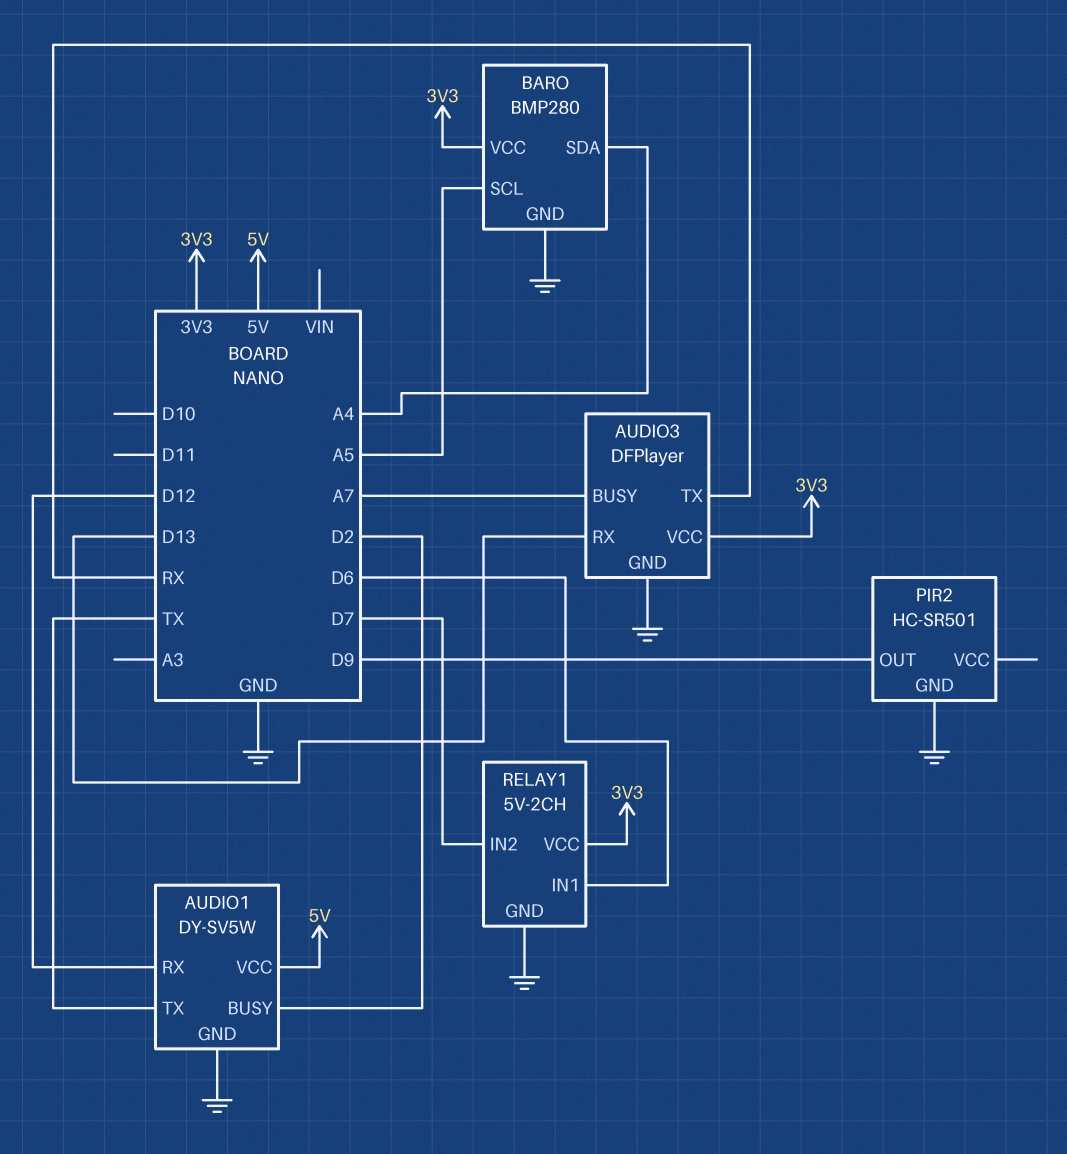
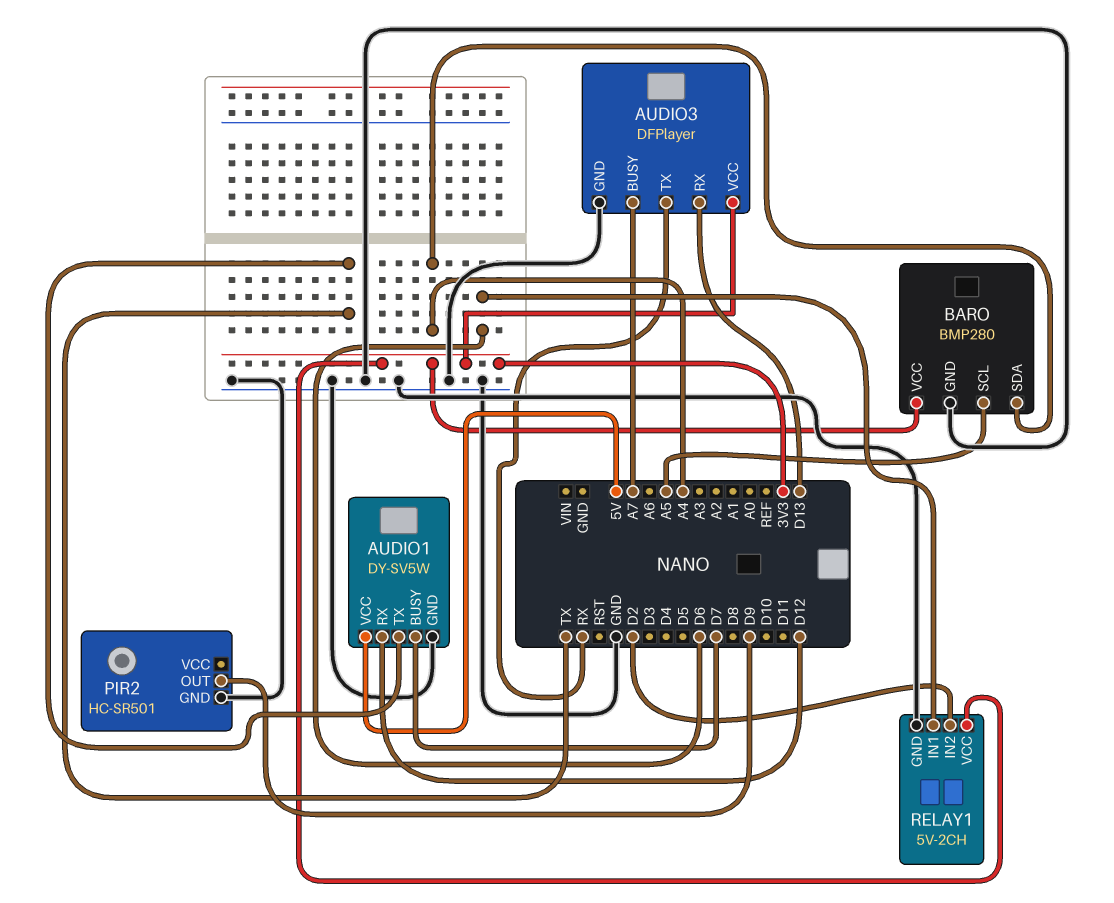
AUDIO1 pin BUSY: D2 -> D7
RELAY1 pin IN2: D7 -> D2

